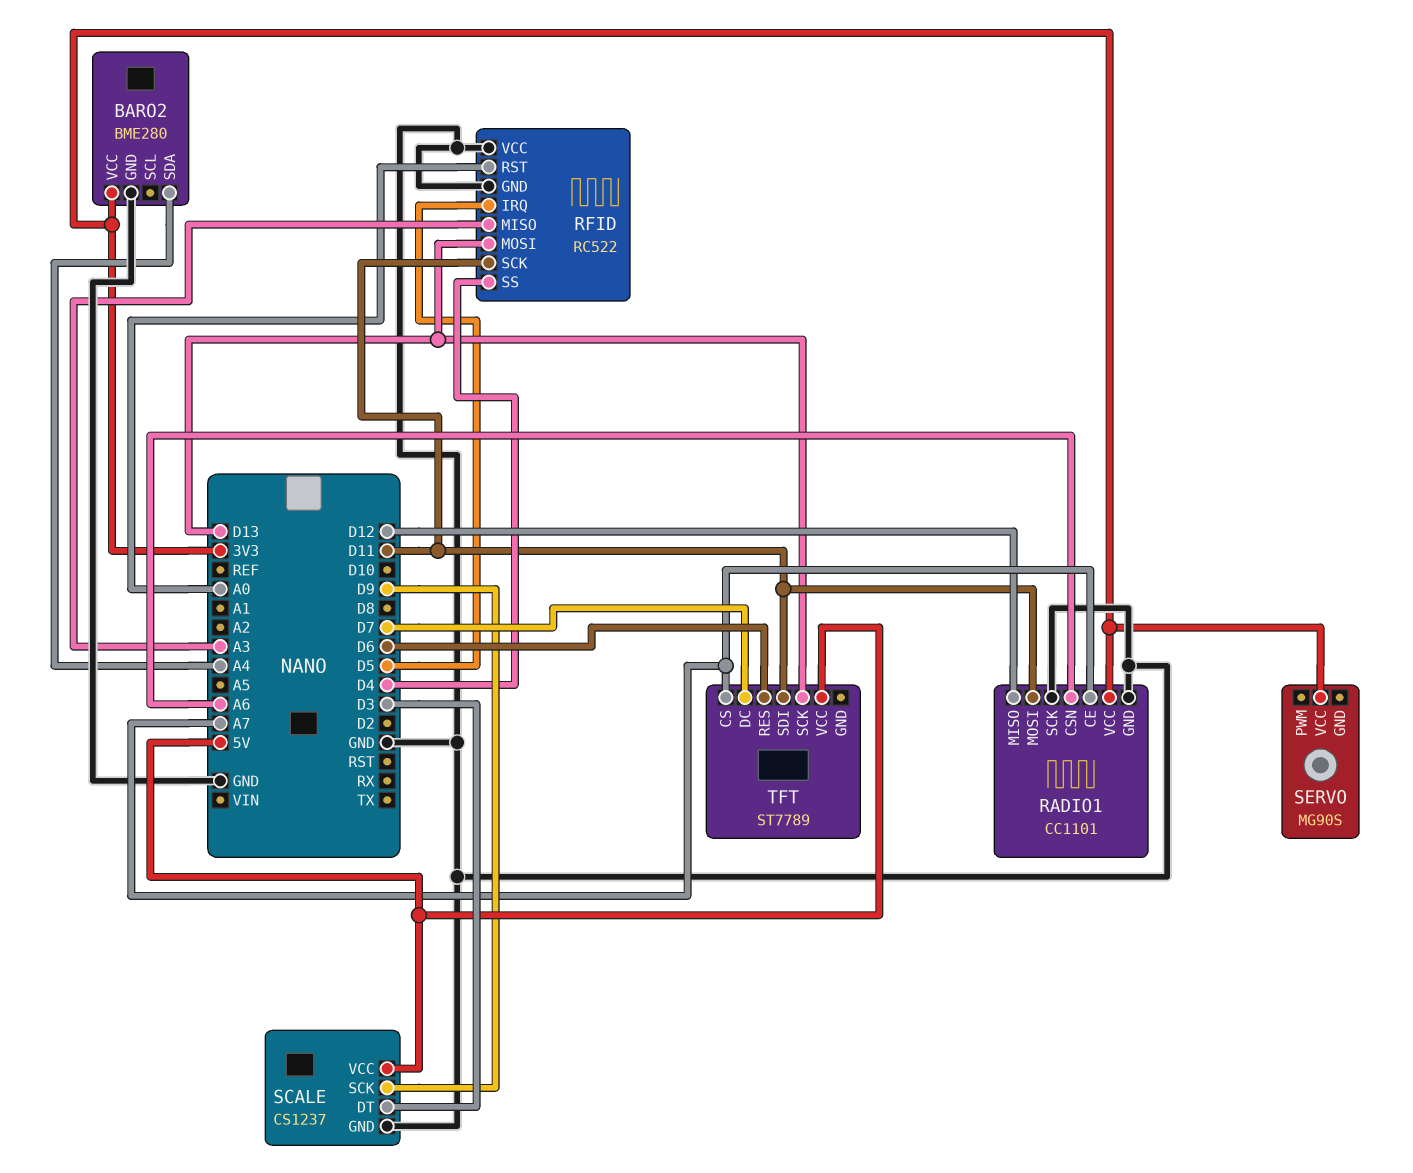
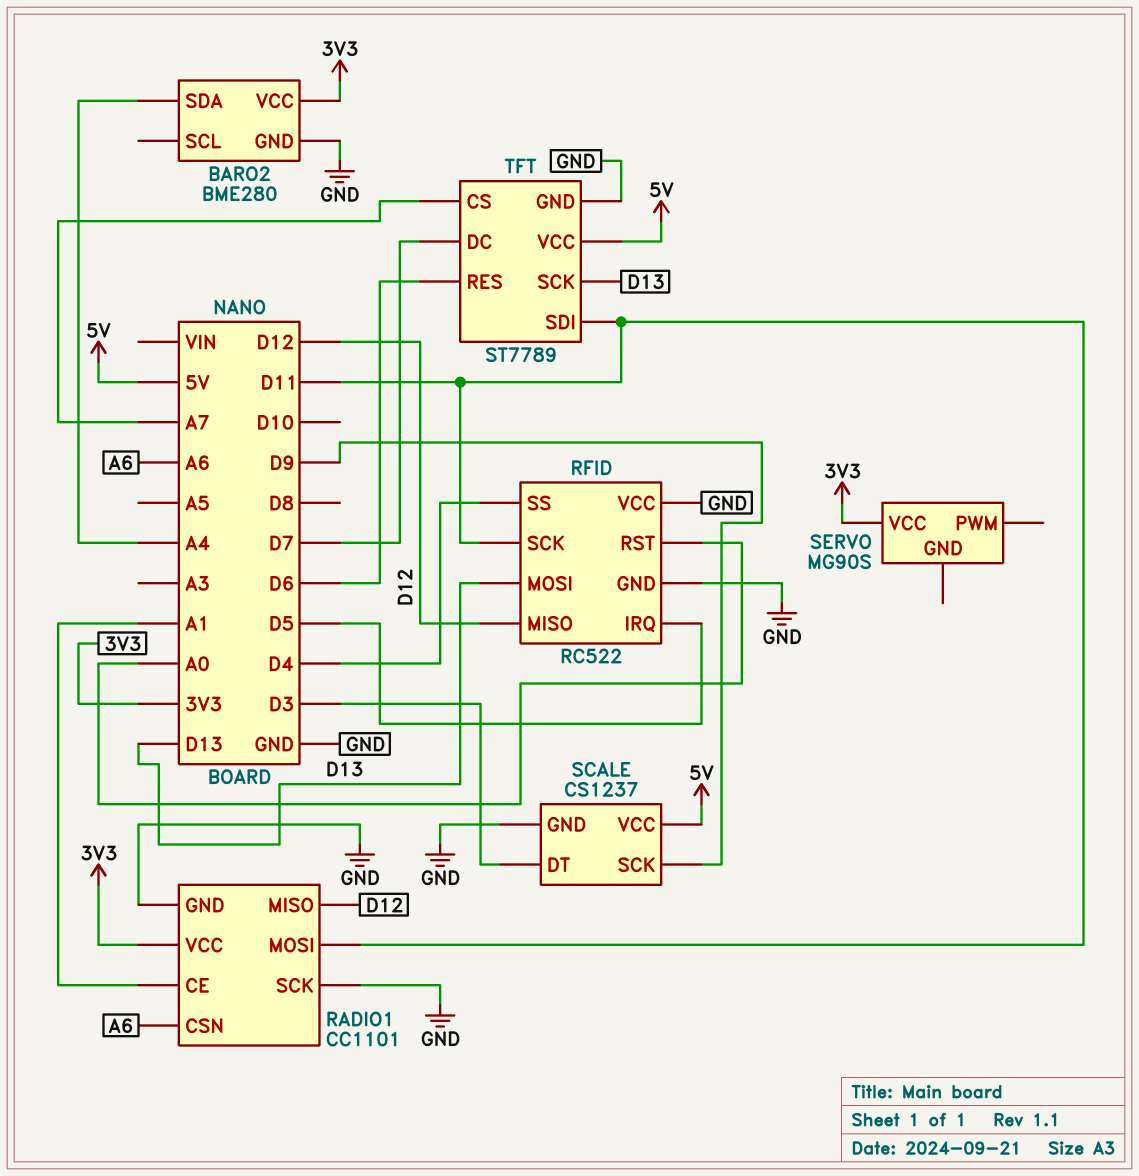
RADIO1 pin CE: A7 -> A1
RFID pin MISO: A3 -> D12
TFT pin GND: none -> GND

